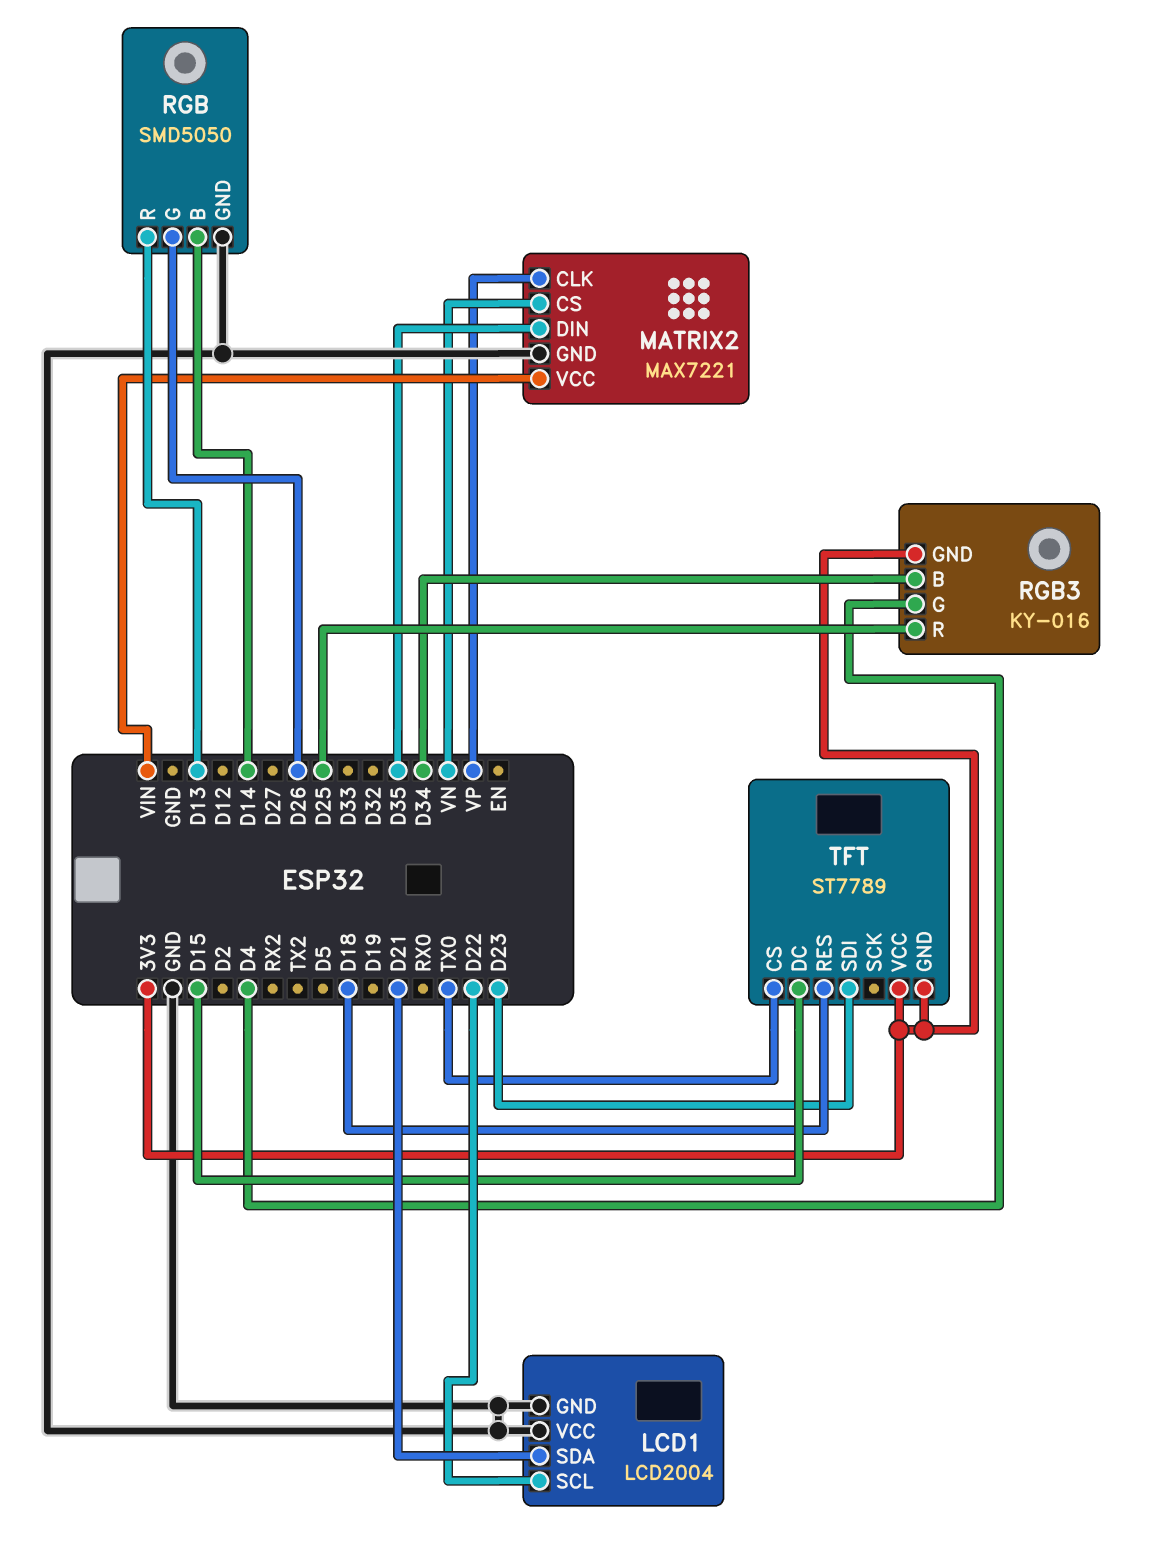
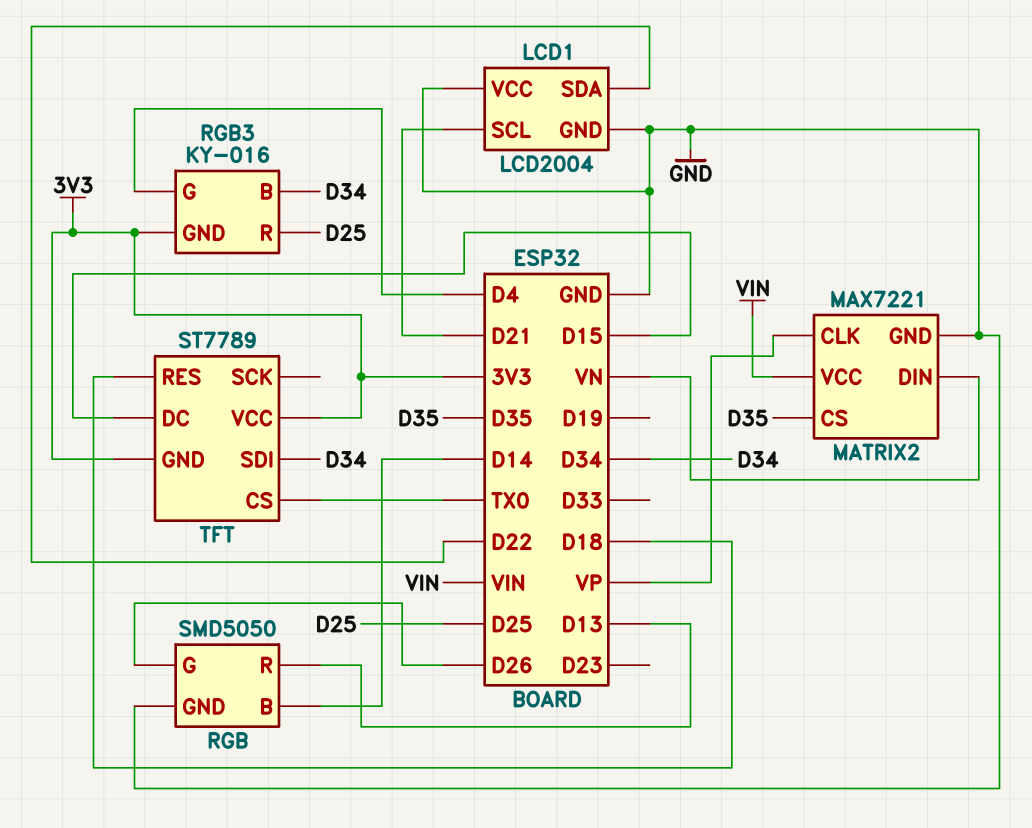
LCD1 pin SCL: D22 -> D21
LCD1 pin SDA: D21 -> D22
MATRIX2 pin CS: VN -> D35
MATRIX2 pin DIN: D35 -> VN
TFT pin SDI: D23 -> D34

